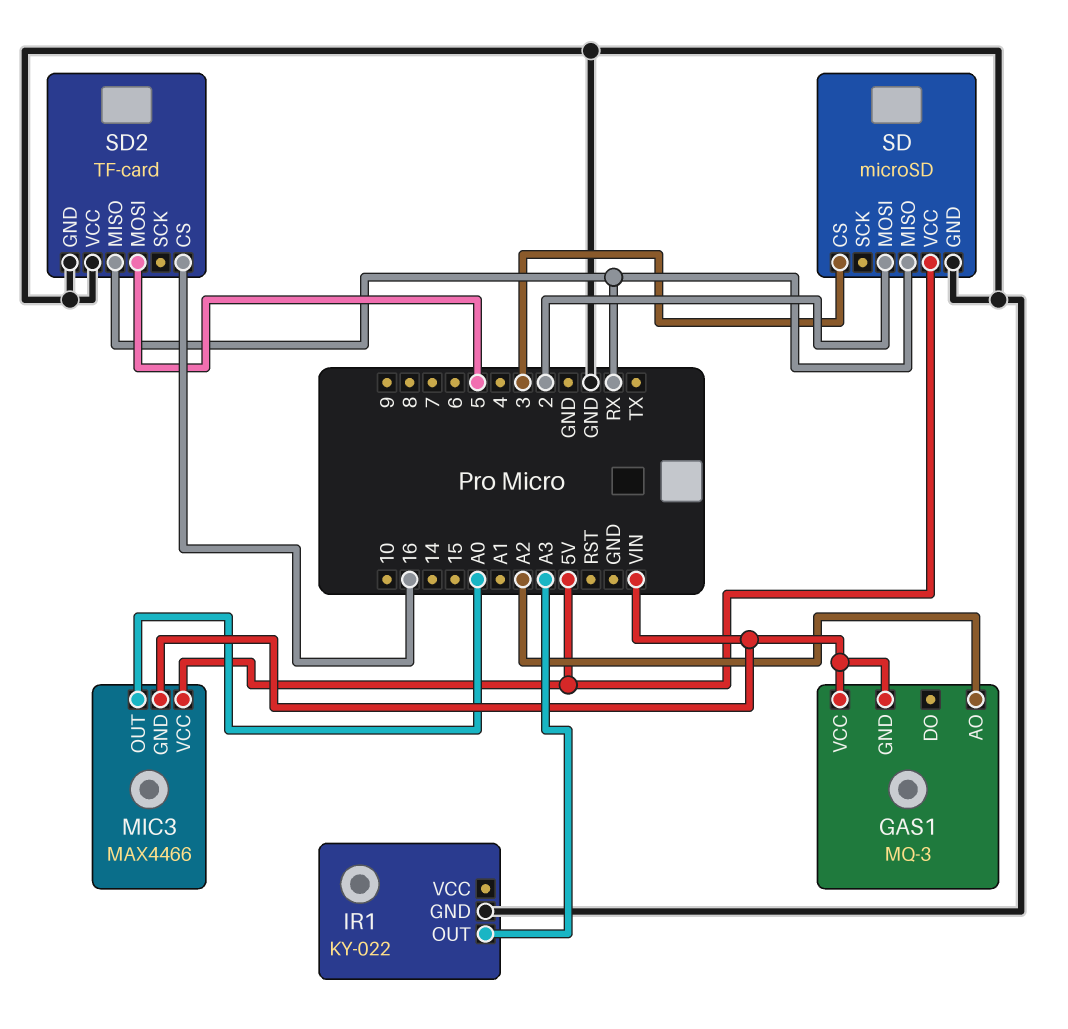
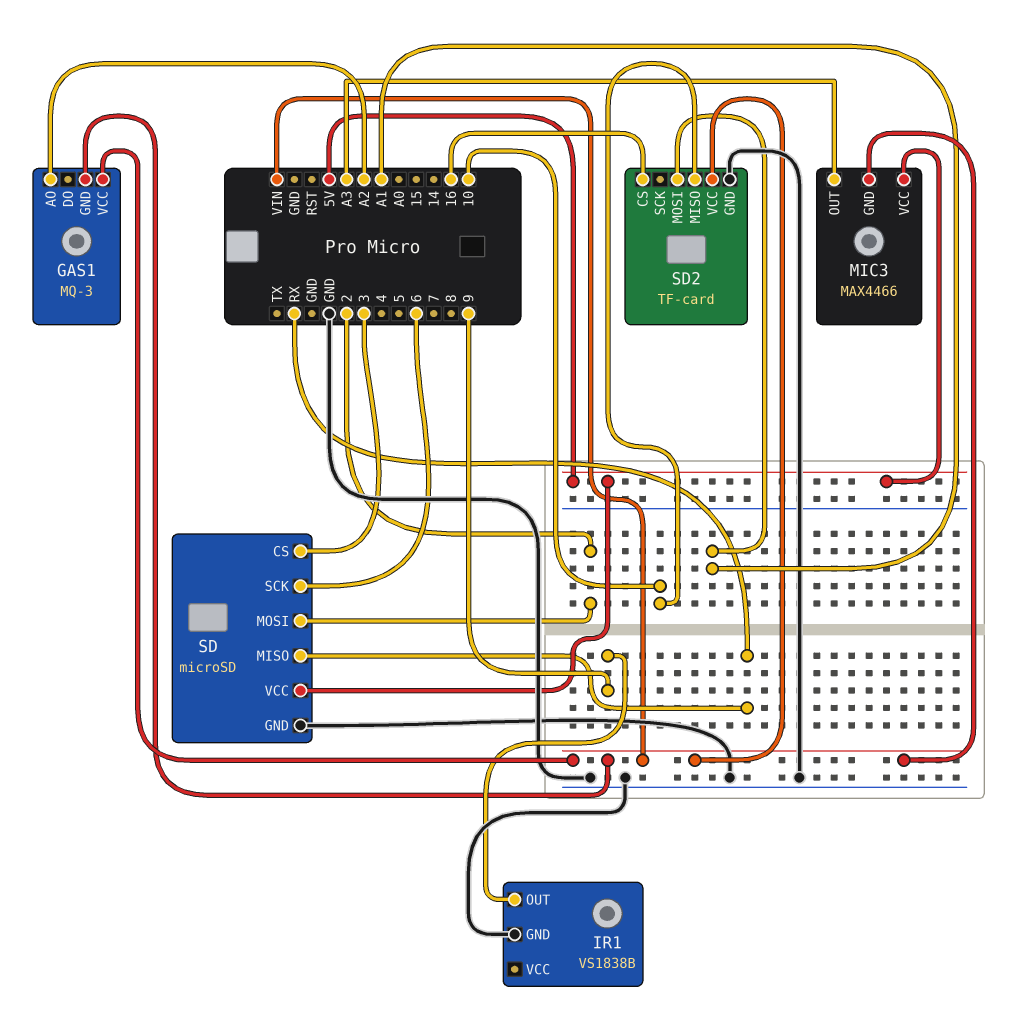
IR1: KY-022 -> VS1838B
IR1 pin OUT: A3 -> 9
MIC3 pin OUT: A0 -> A3
SD pin SCK: none -> 6
SD2 pin MISO: RX -> 10
SD2 pin MOSI: 5 -> A1
SD2 pin VCC: GND -> VIN

